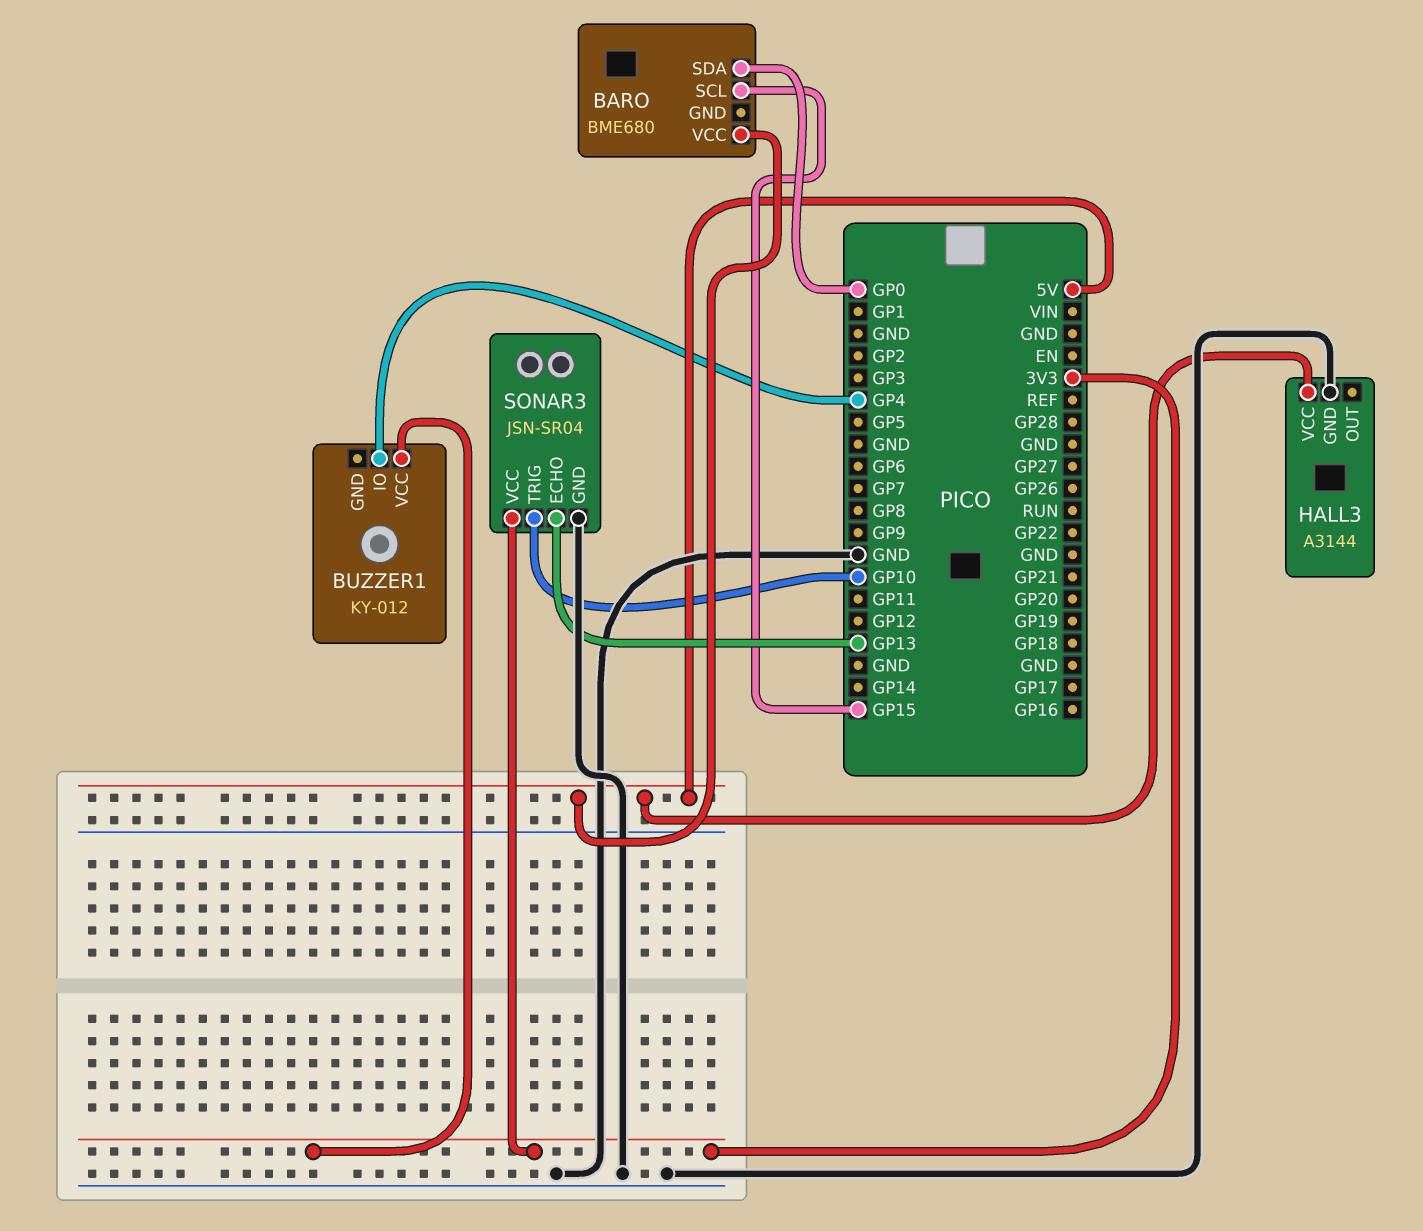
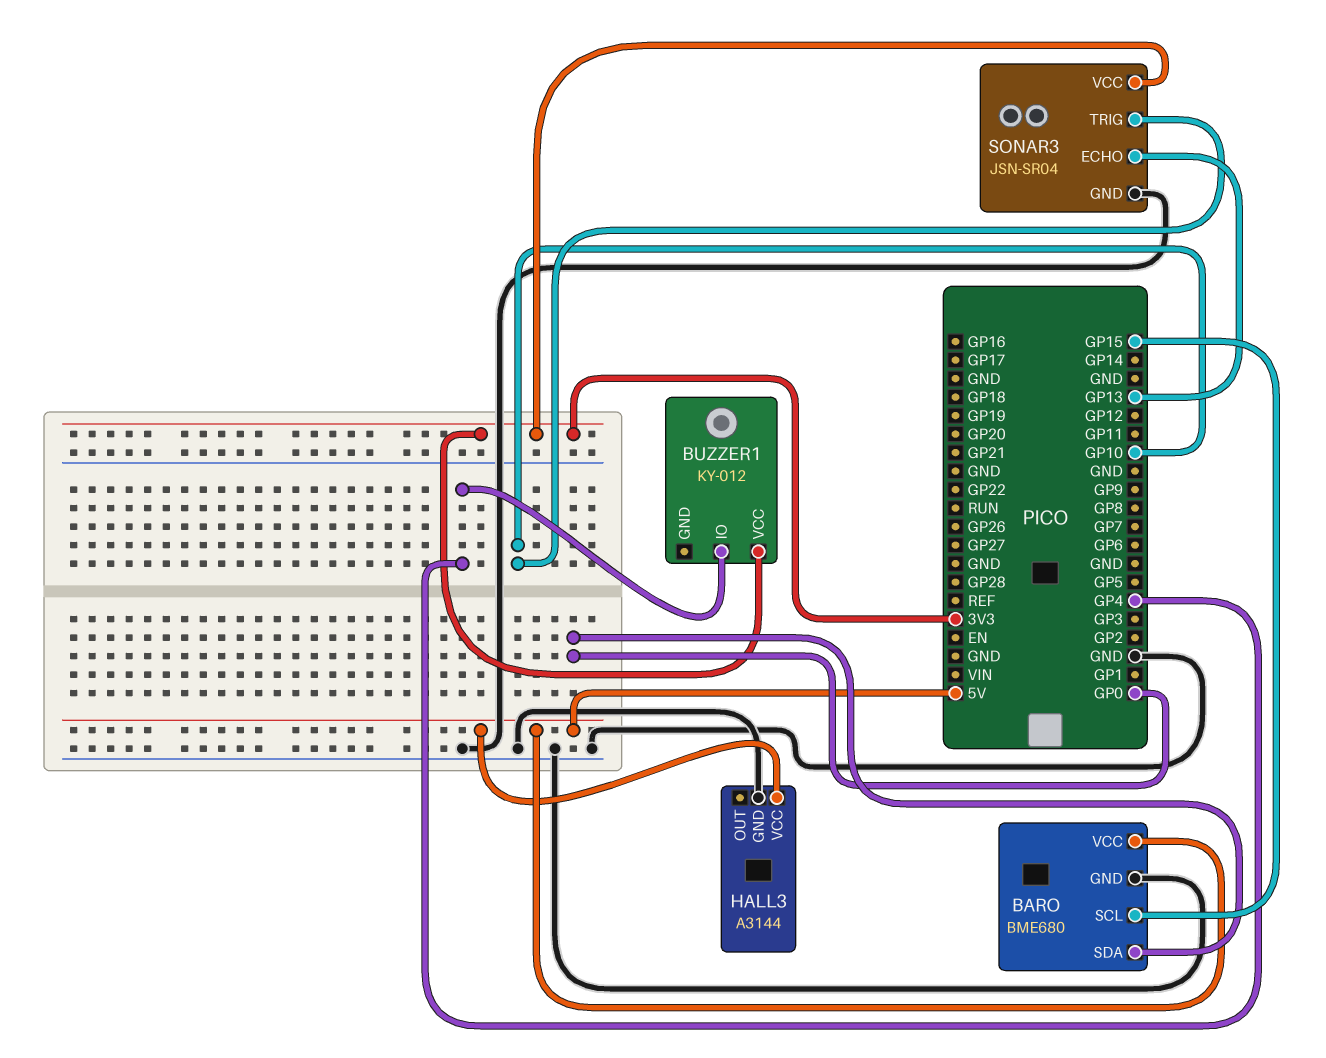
BARO pin GND: none -> GND

